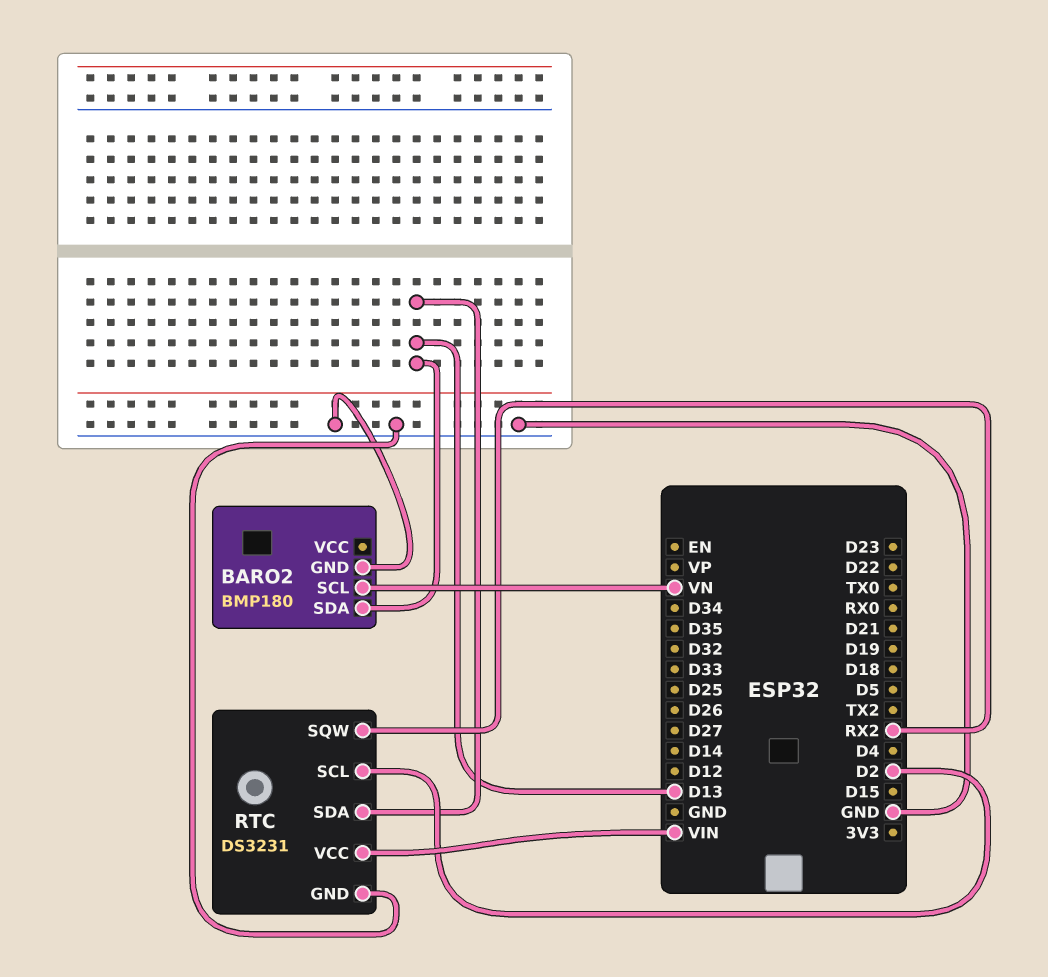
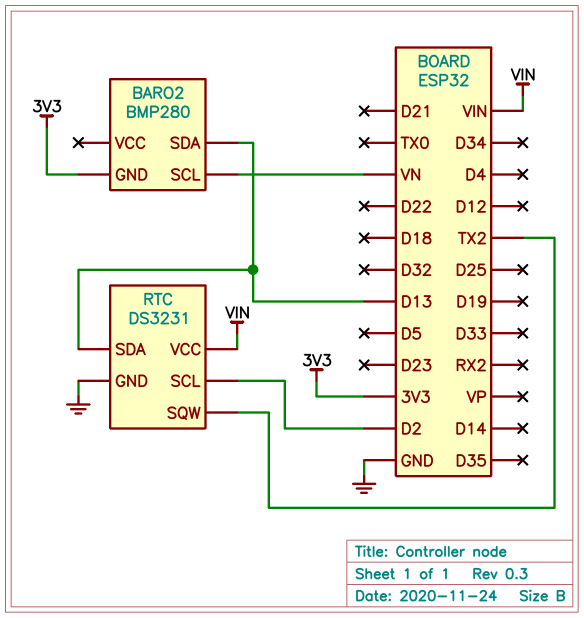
BARO2: BMP180 -> BMP280
BARO2 pin GND: GND -> 3V3
RTC pin SQW: RX2 -> TX2

